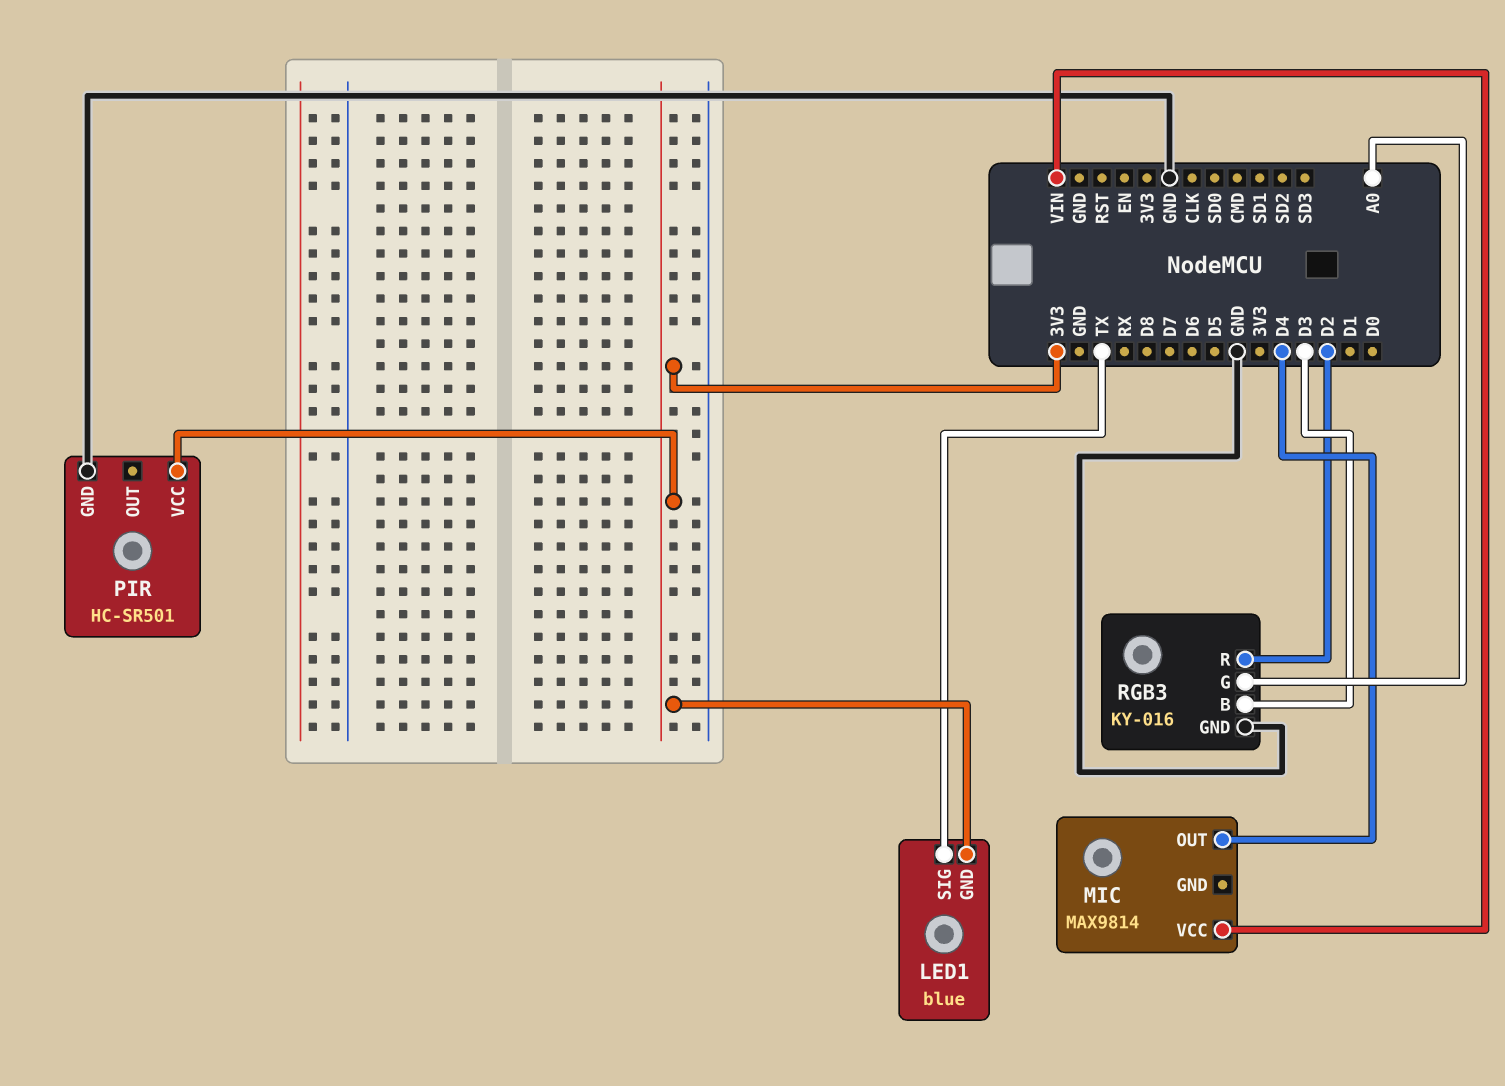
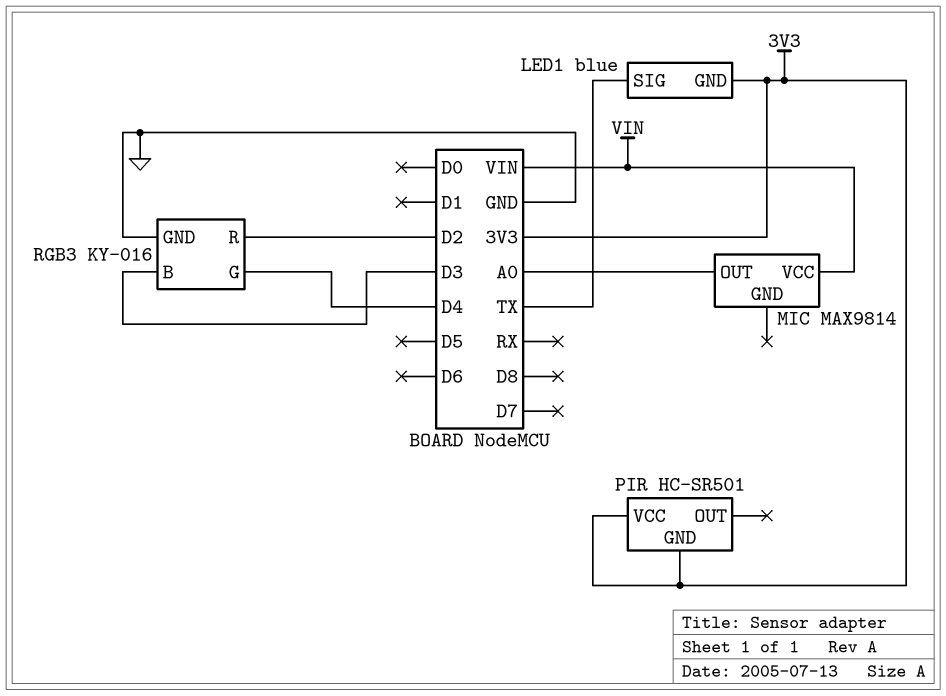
MIC pin OUT: D4 -> A0
PIR pin GND: GND -> 3V3
RGB3 pin G: A0 -> D4

